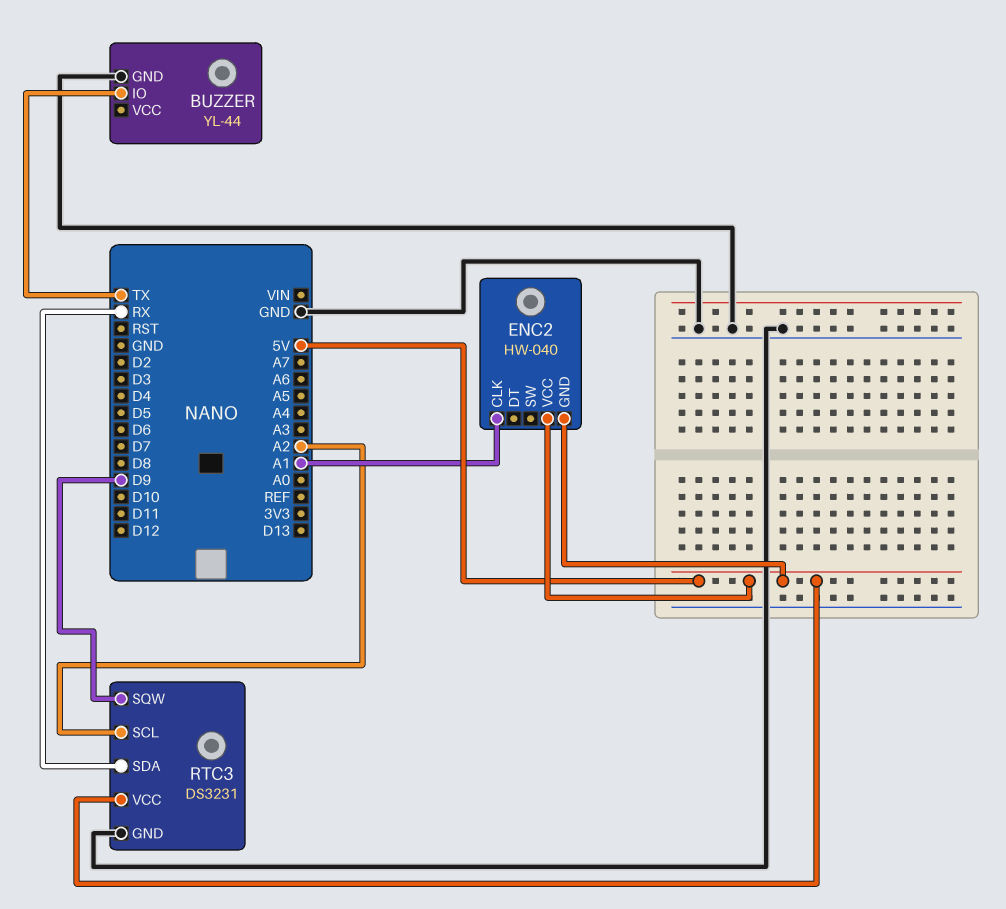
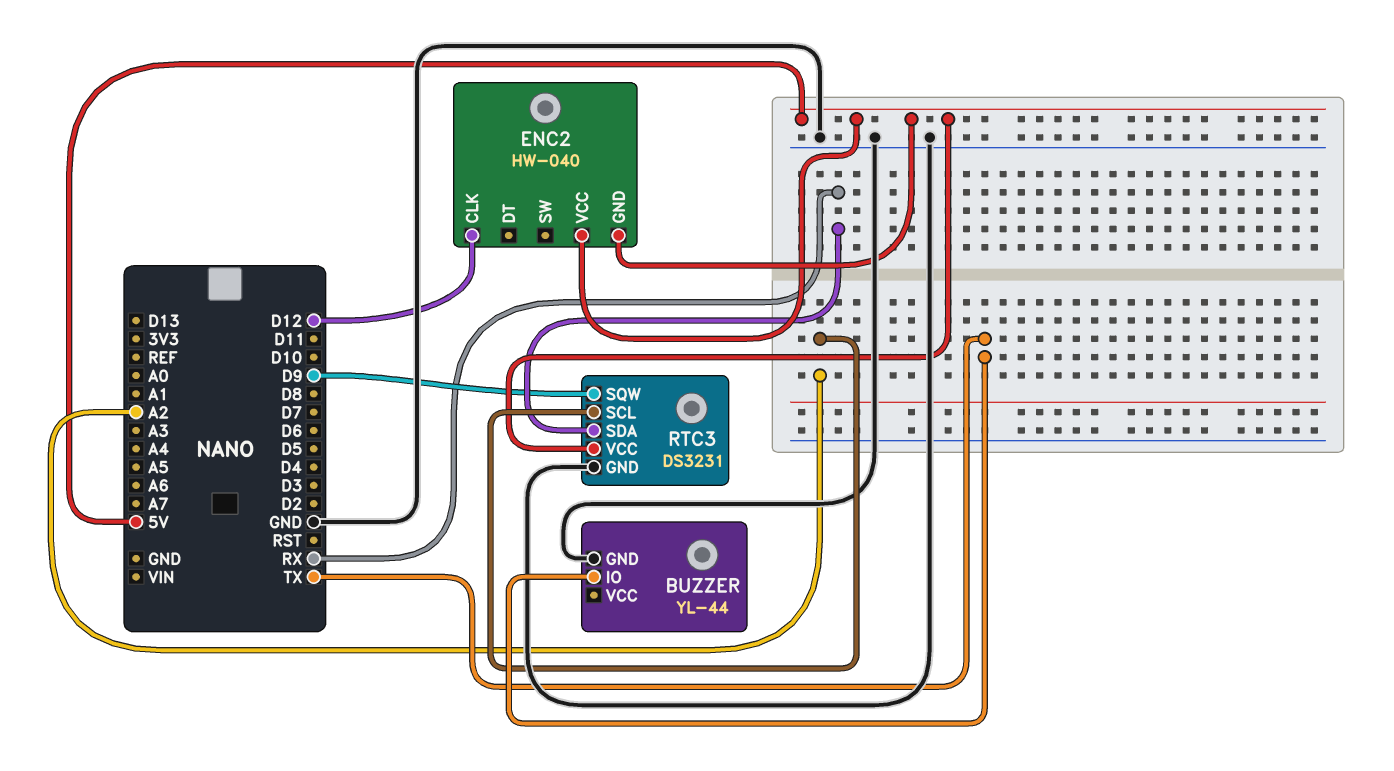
ENC2 pin CLK: A1 -> D12

